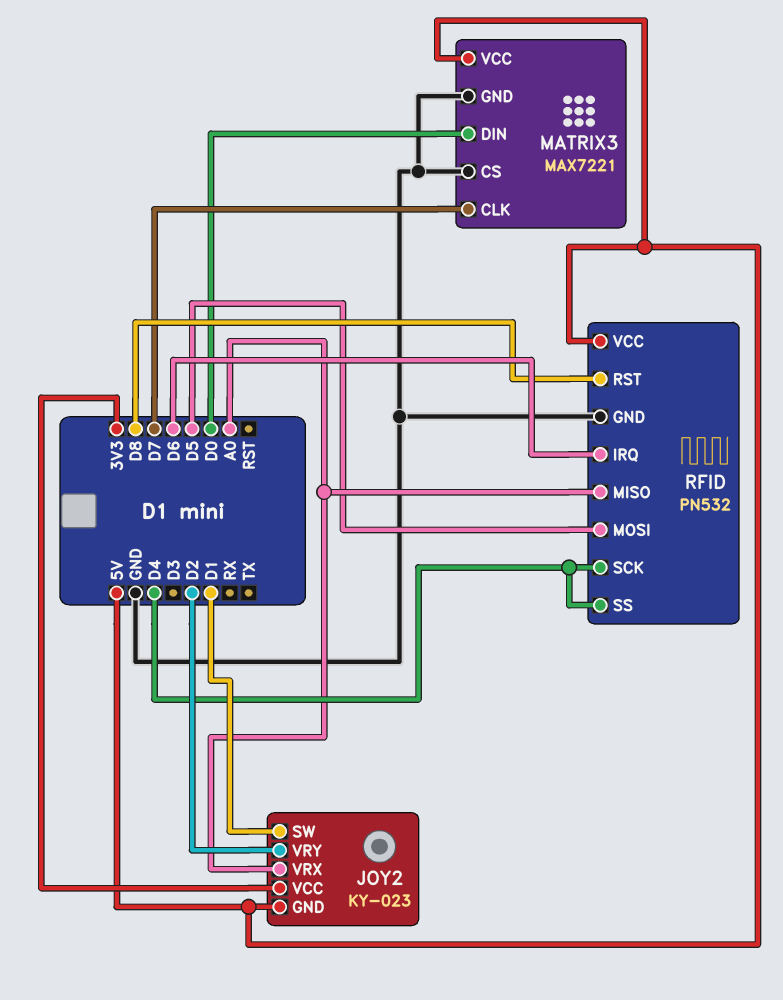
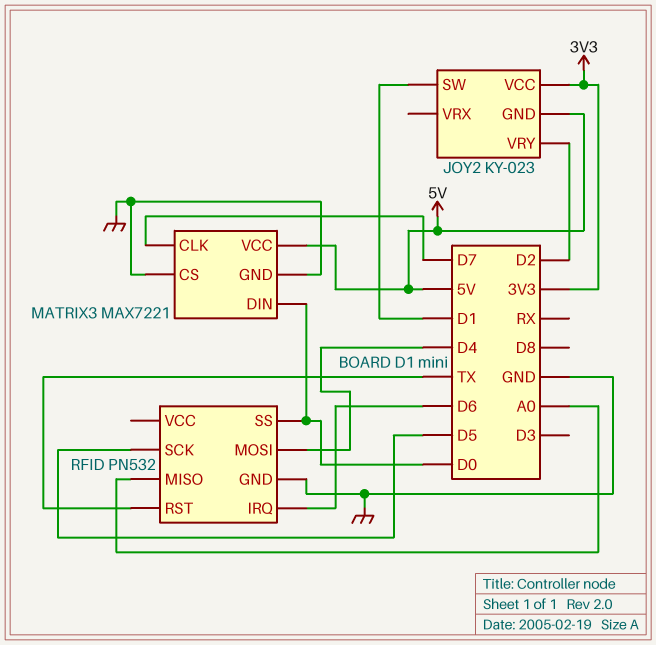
JOY2 pin VRX: A0 -> none
RFID pin MOSI: D5 -> D4
RFID pin RST: D8 -> TX
RFID pin SCK: D4 -> D5
RFID pin SS: D4 -> D0
RFID pin VCC: 5V -> none

